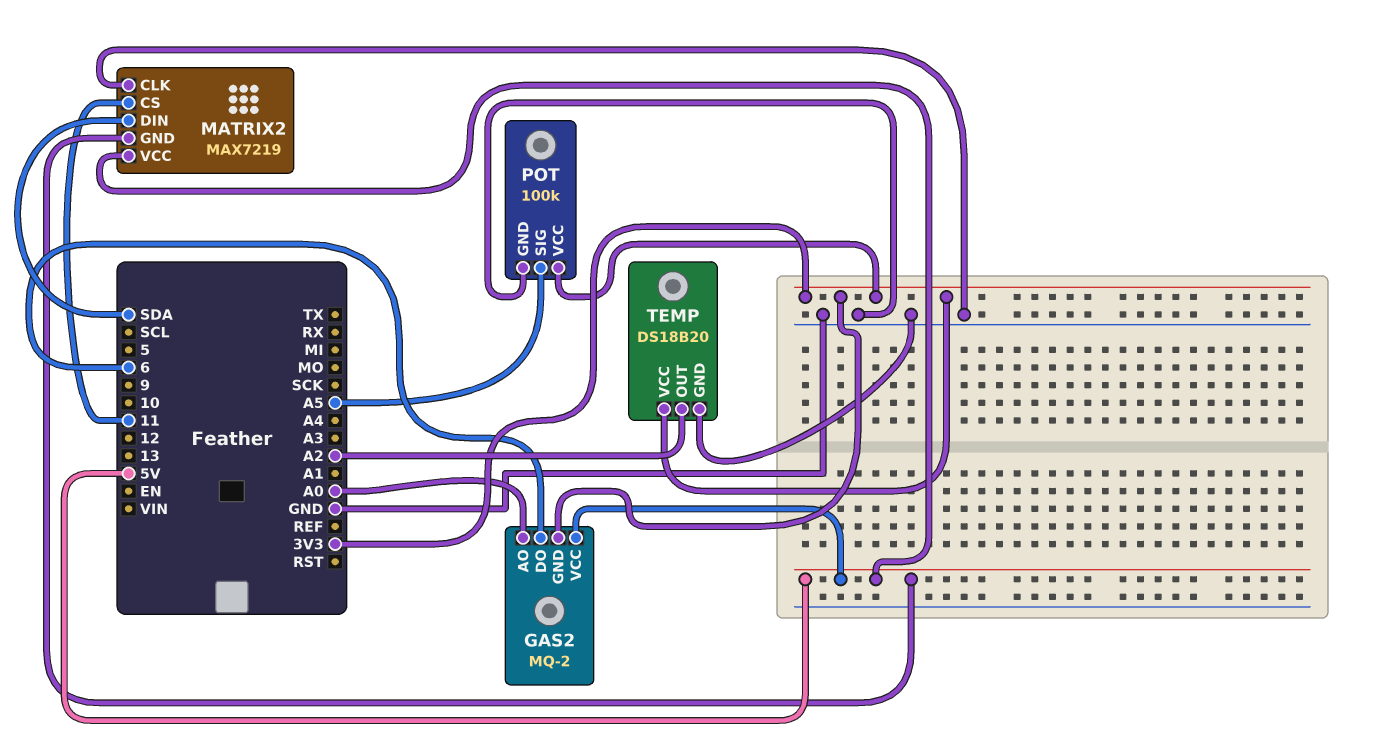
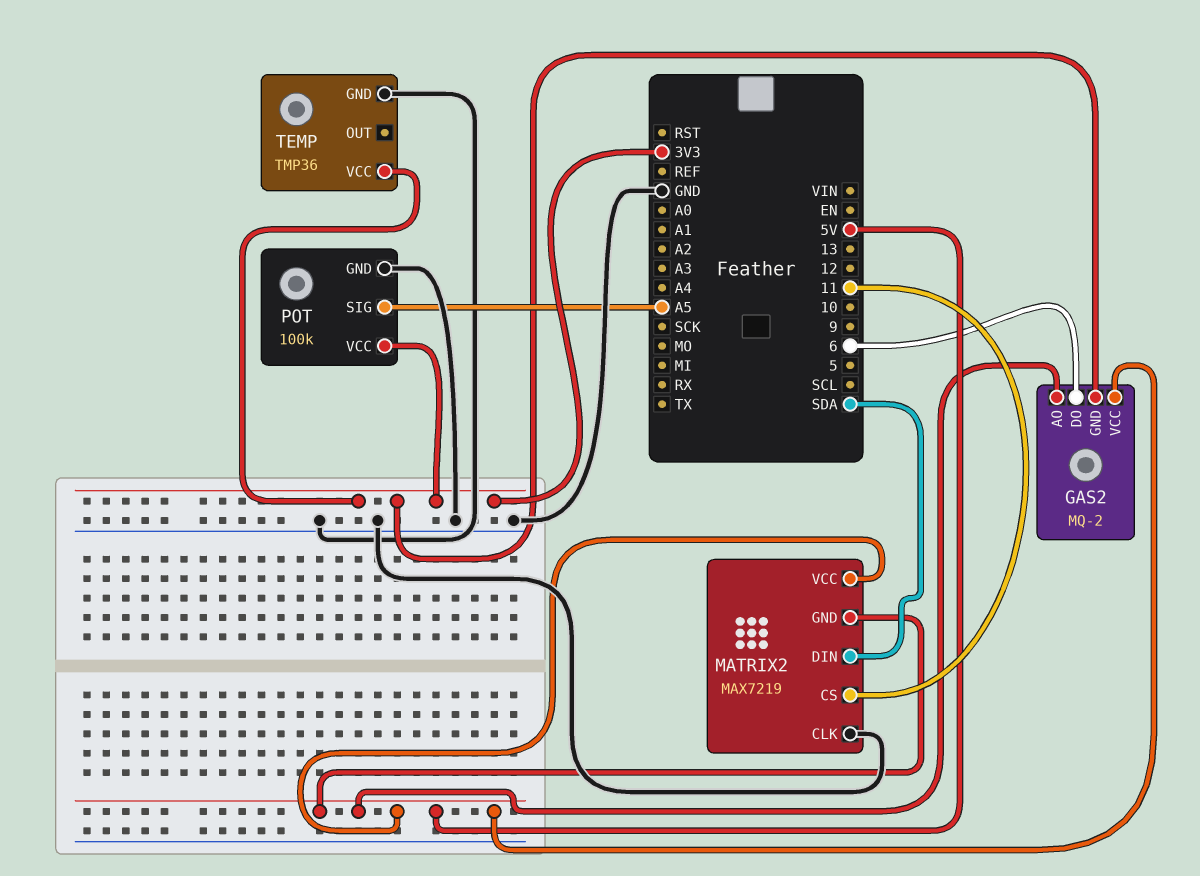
GAS2 pin AO: A0 -> 5V
TEMP: DS18B20 -> TMP36
TEMP pin OUT: A2 -> none

